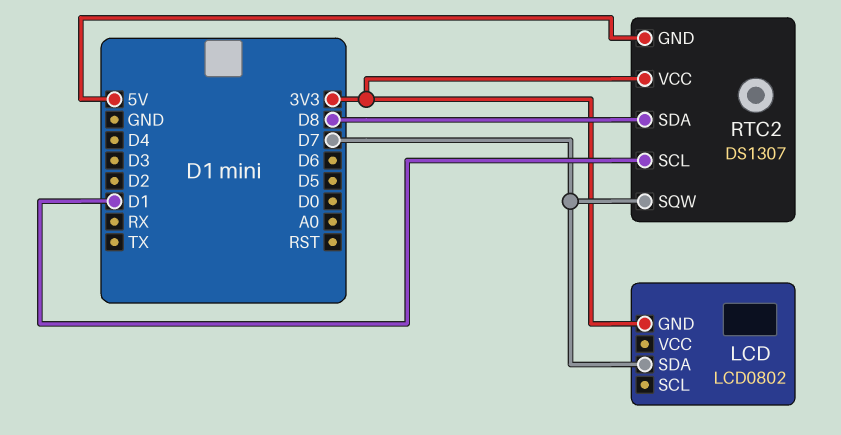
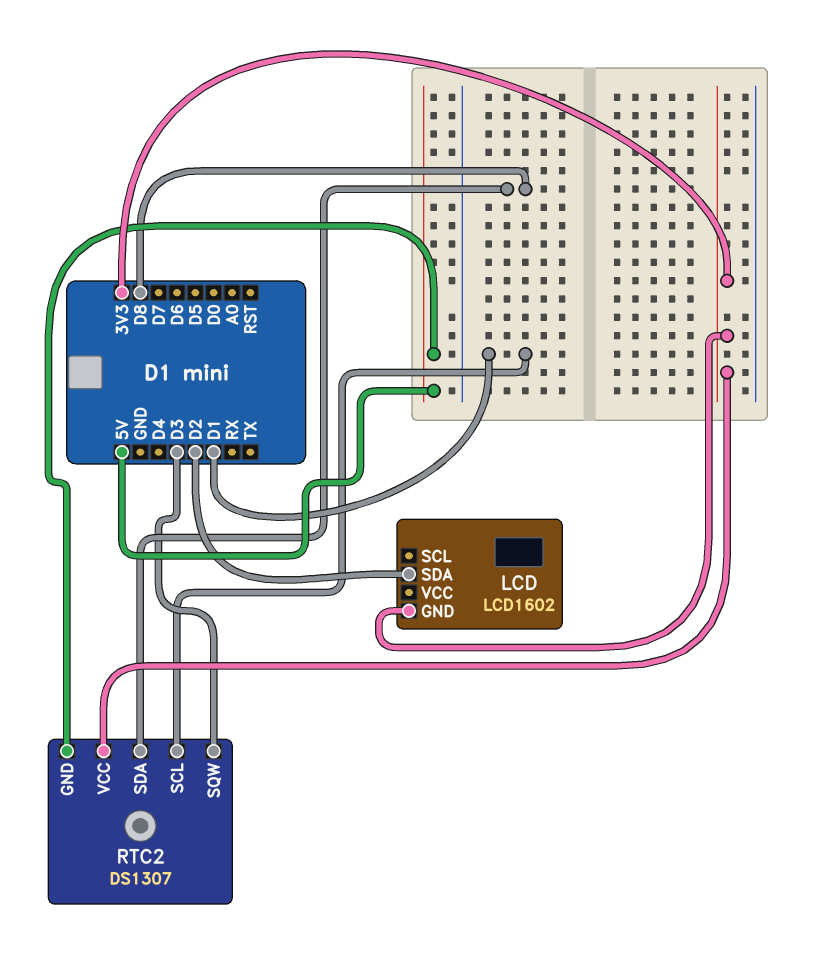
LCD: LCD0802 -> LCD1602
LCD pin SDA: D7 -> D2
RTC2 pin SQW: D7 -> D3

